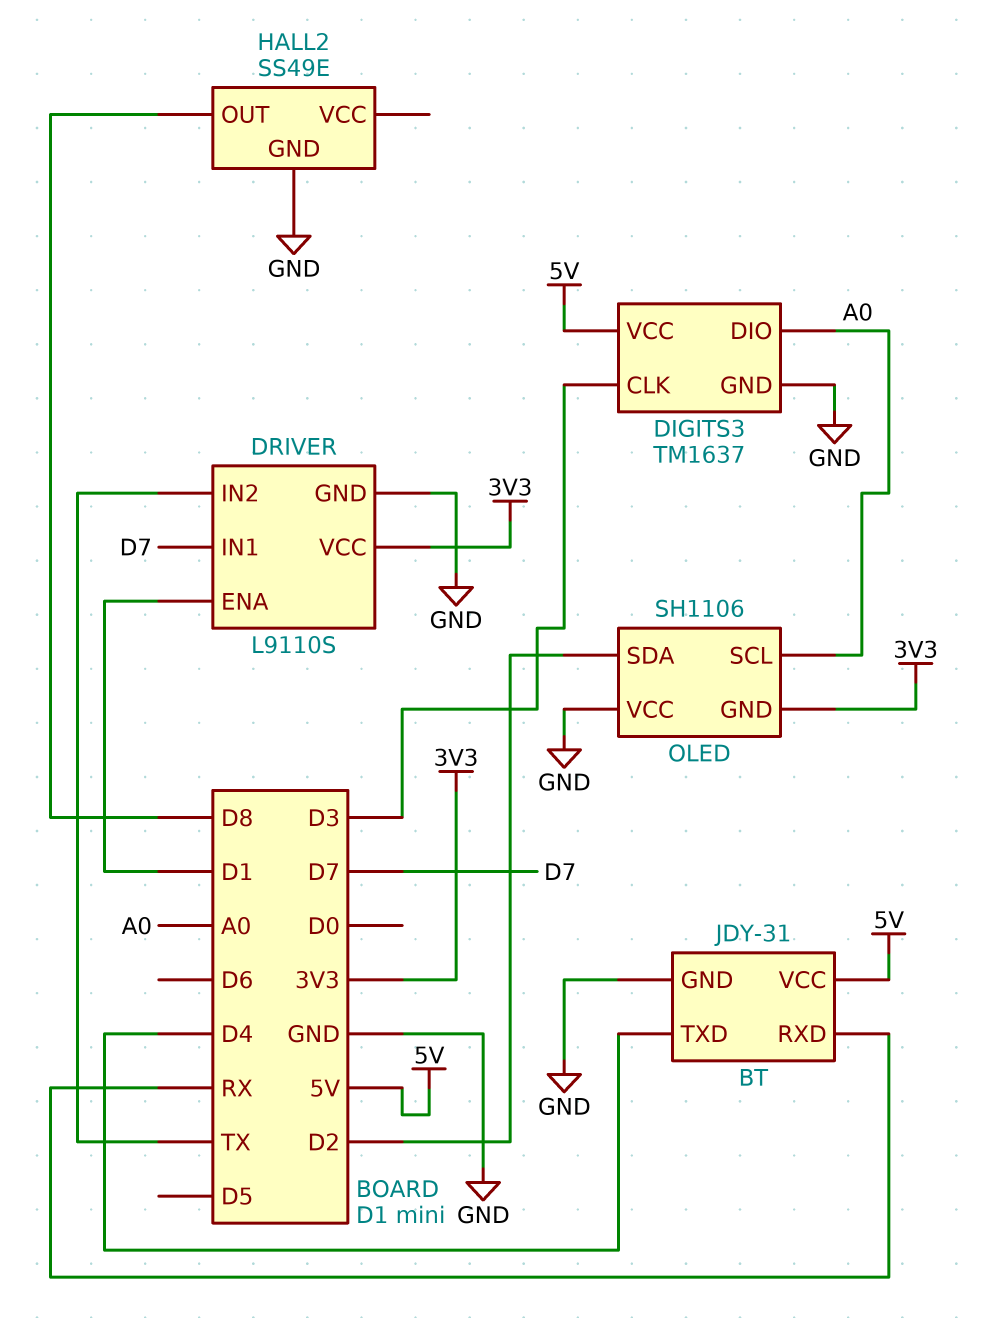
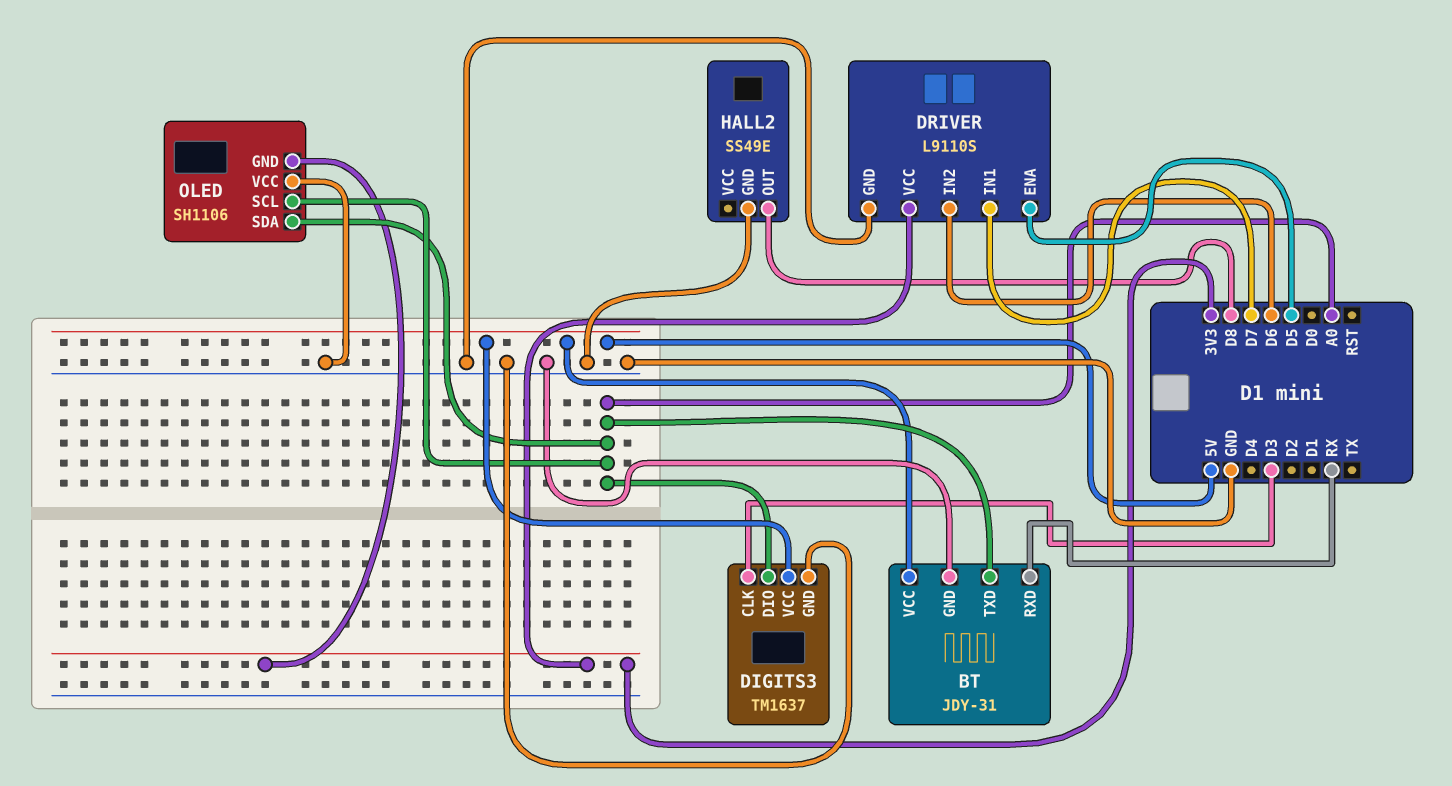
BT pin TXD: D4 -> A0
DRIVER pin ENA: D1 -> D5
DRIVER pin IN2: TX -> D6
OLED pin SDA: D2 -> A0

